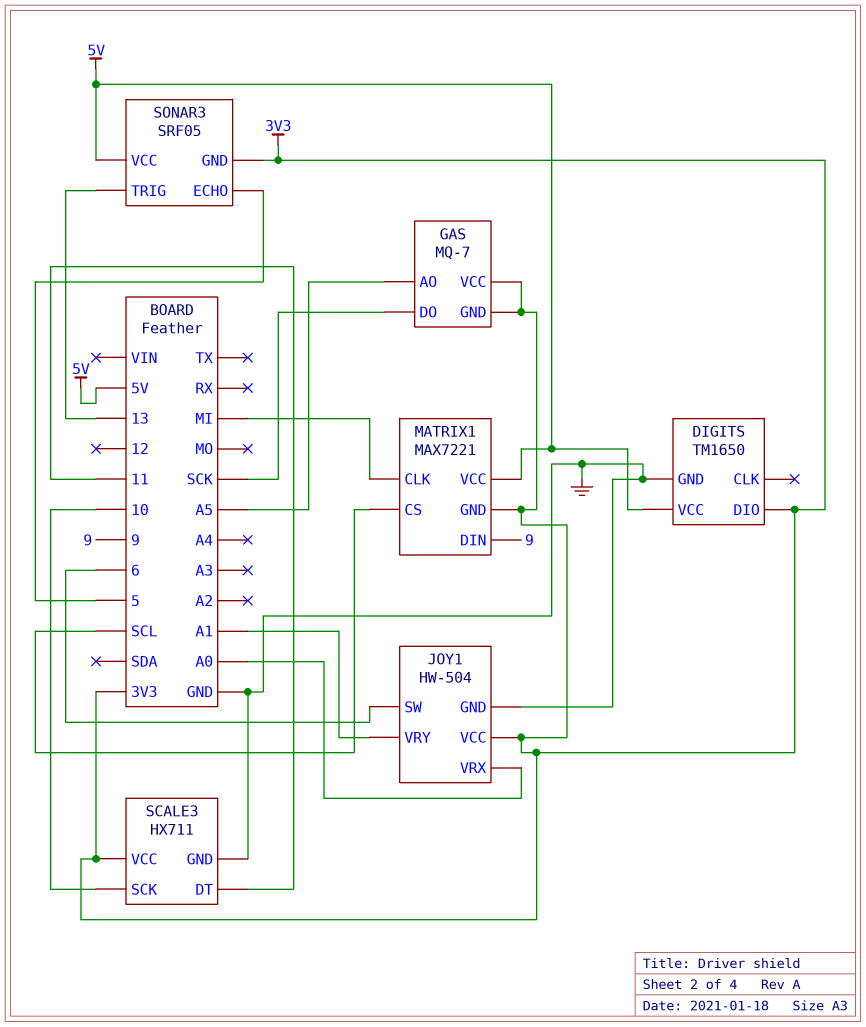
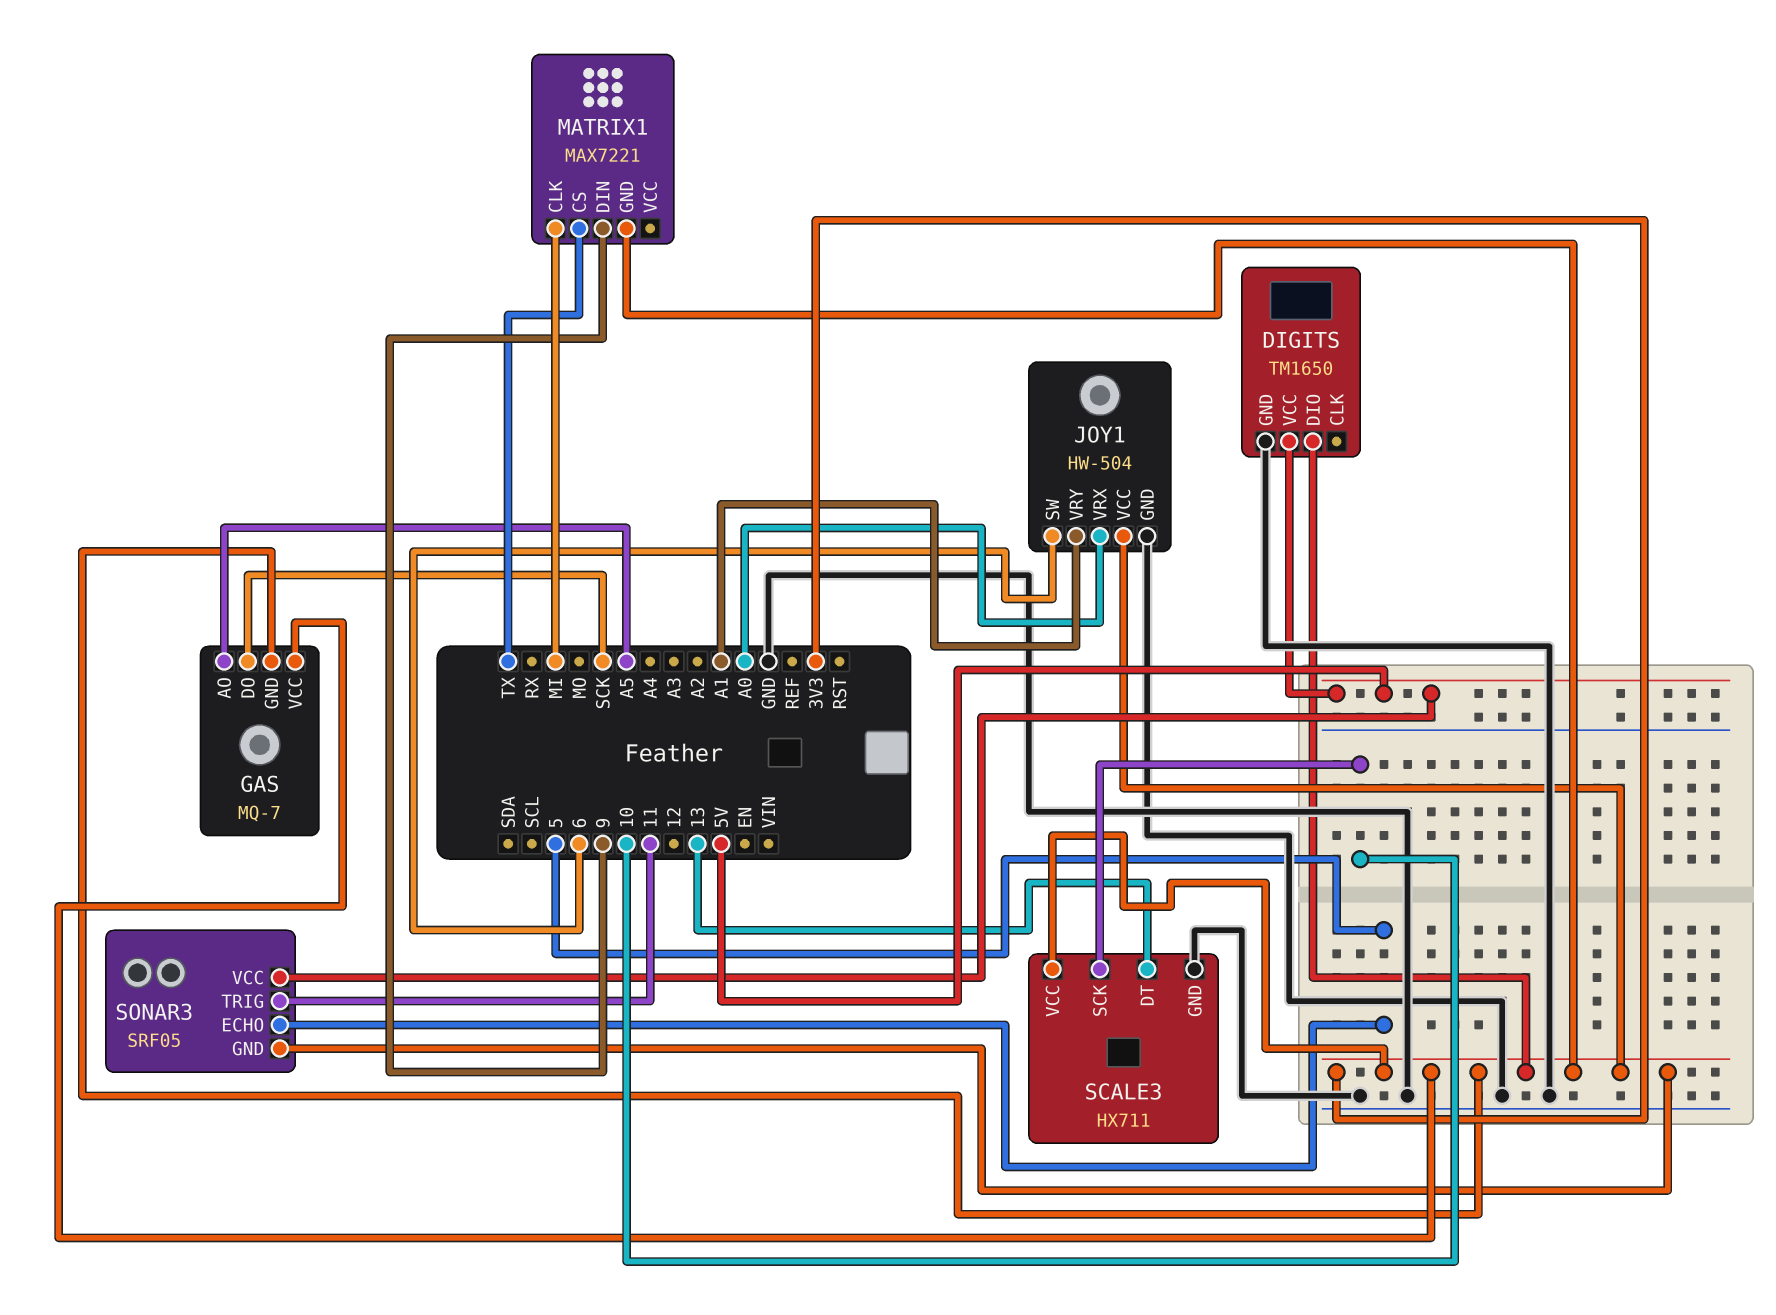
MATRIX1 pin CS: SCL -> TX
MATRIX1 pin VCC: 5V -> none
SCALE3 pin DT: 11 -> 13
SONAR3 pin TRIG: 13 -> 11

